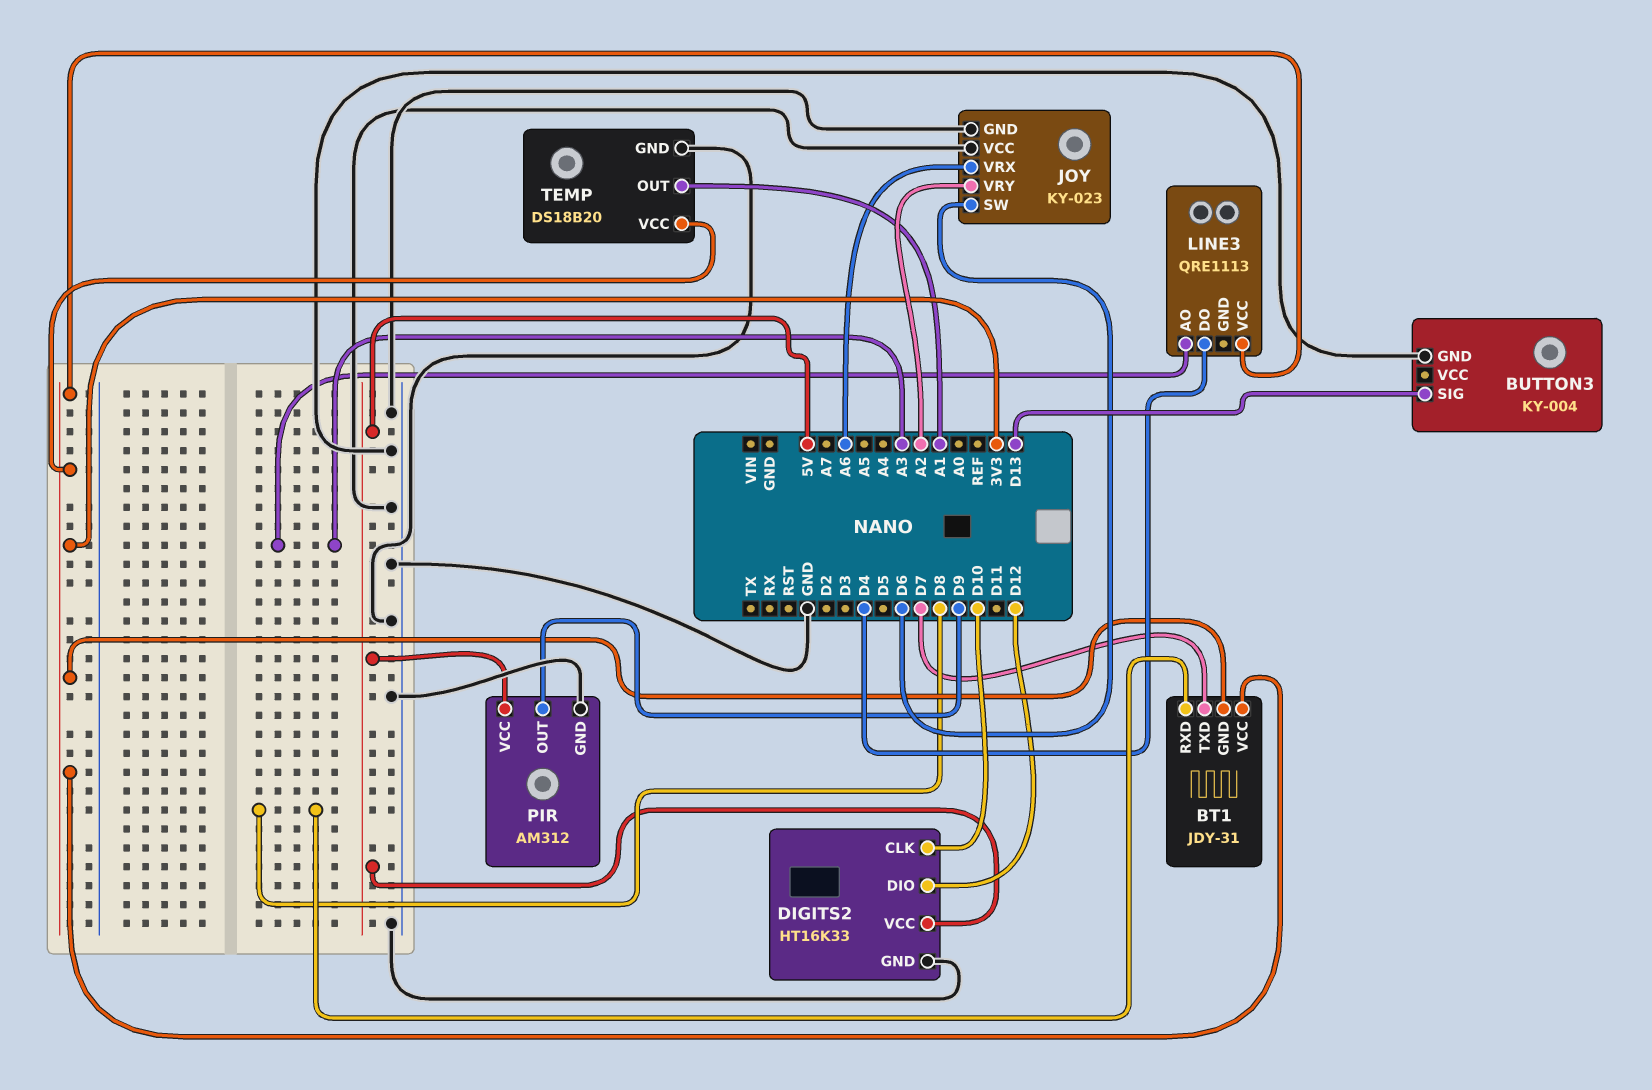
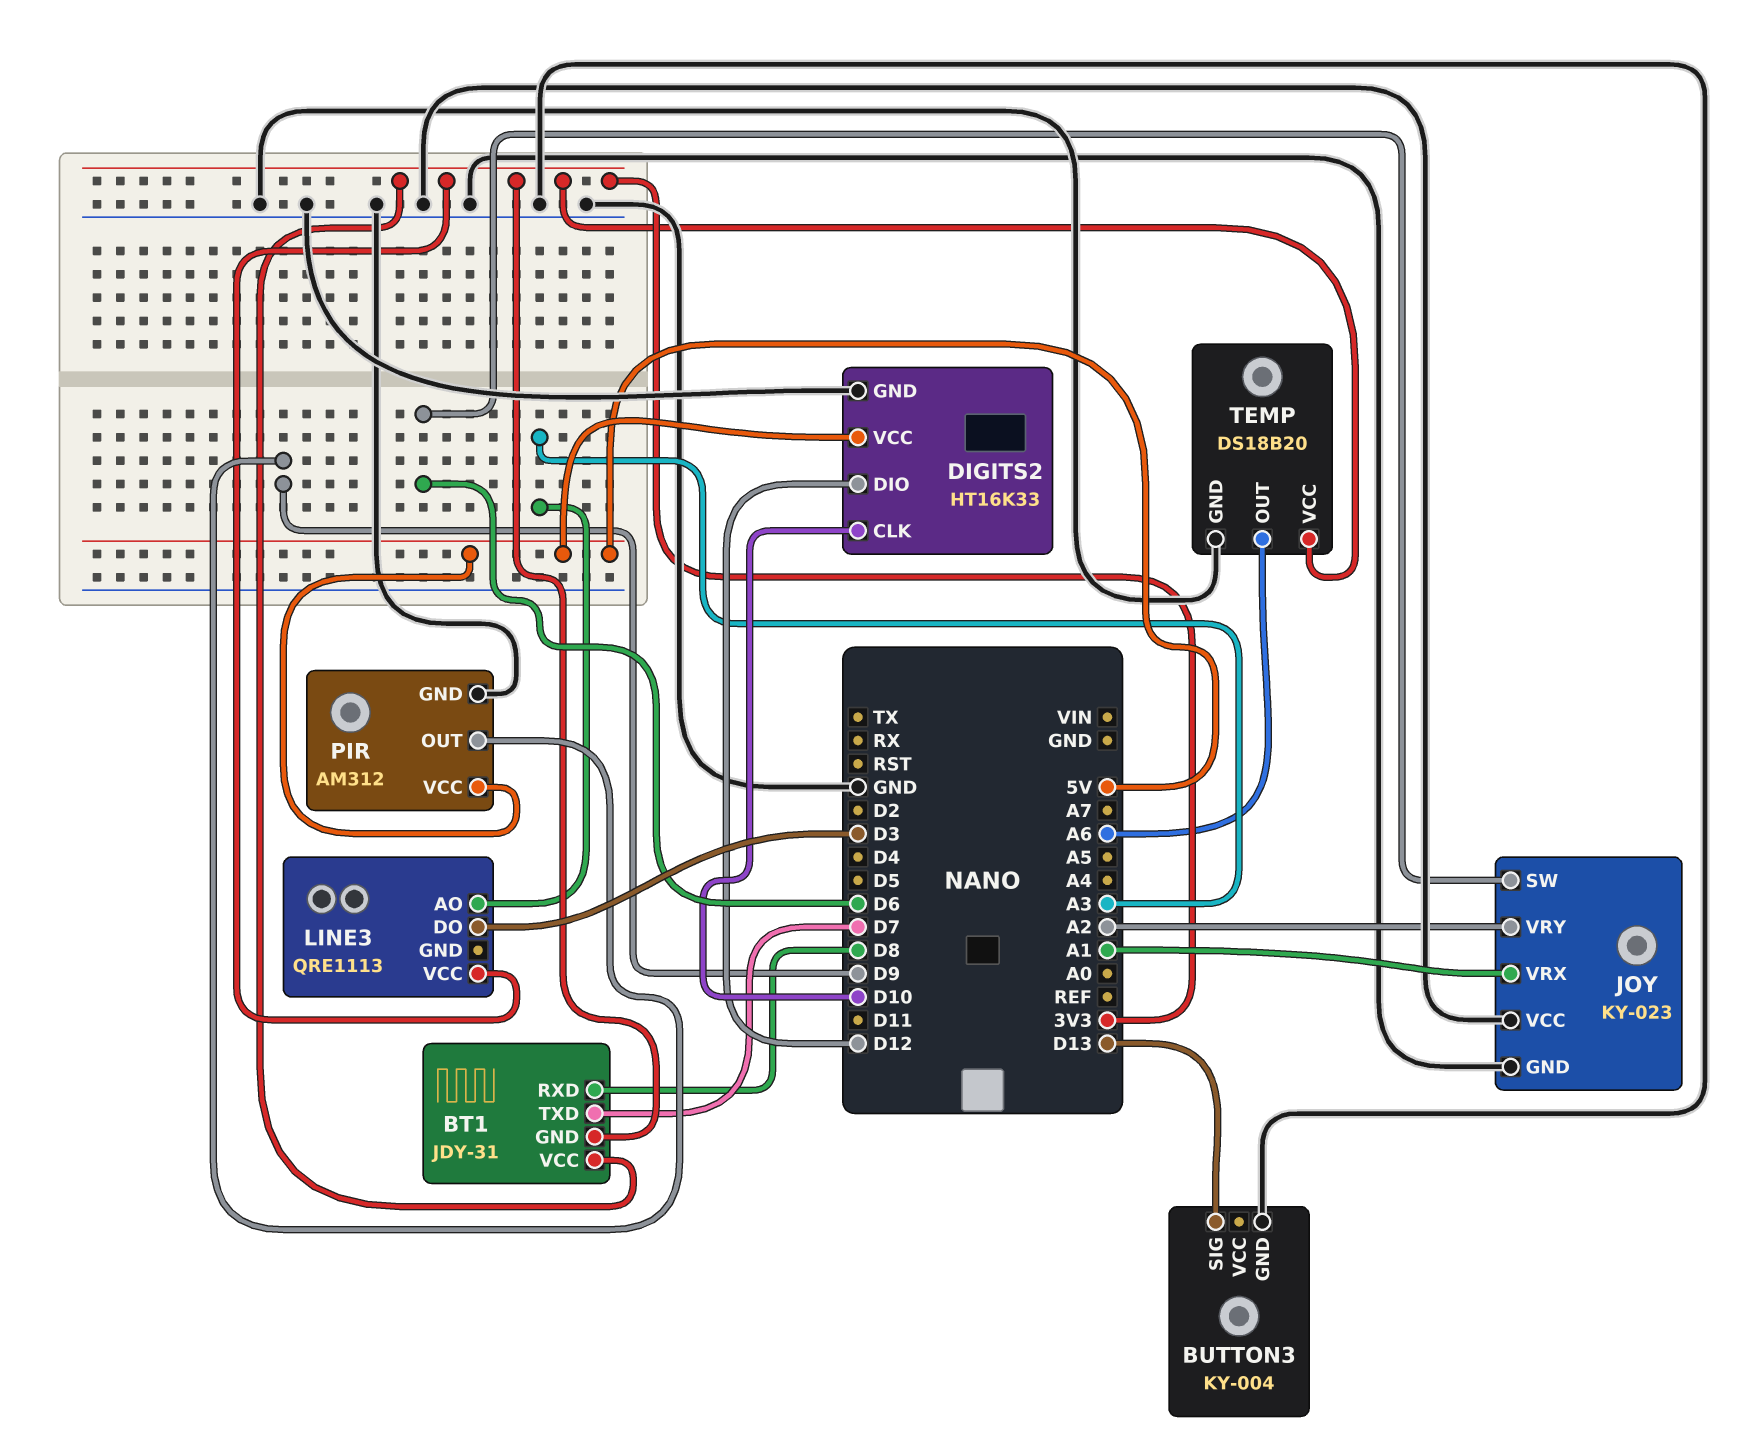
JOY pin VRX: A6 -> A1
LINE3 pin DO: D4 -> D3
TEMP pin OUT: A1 -> A6

